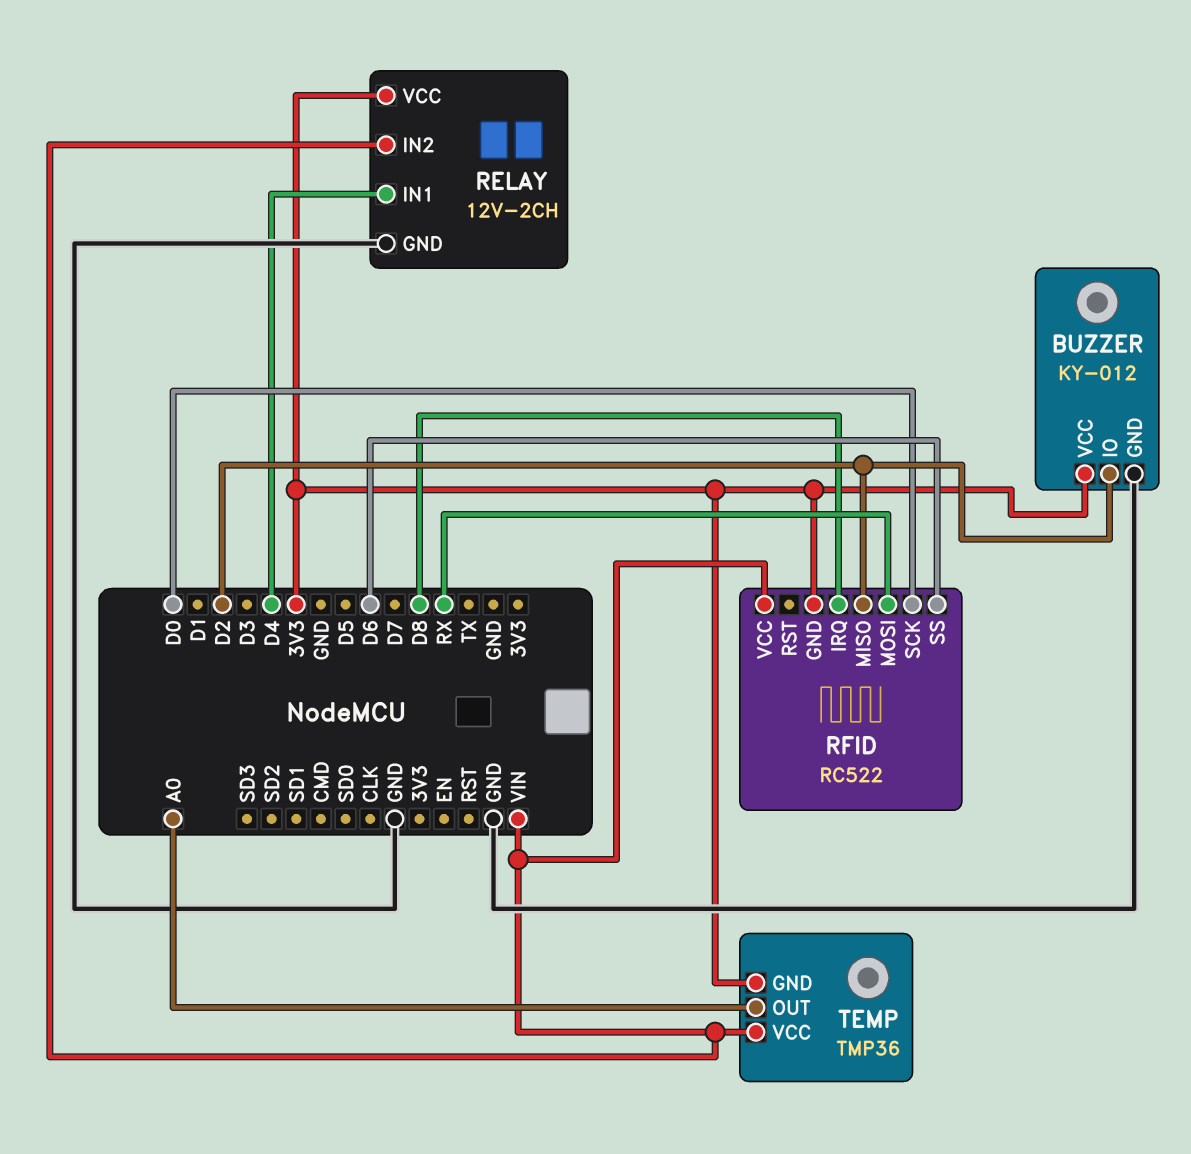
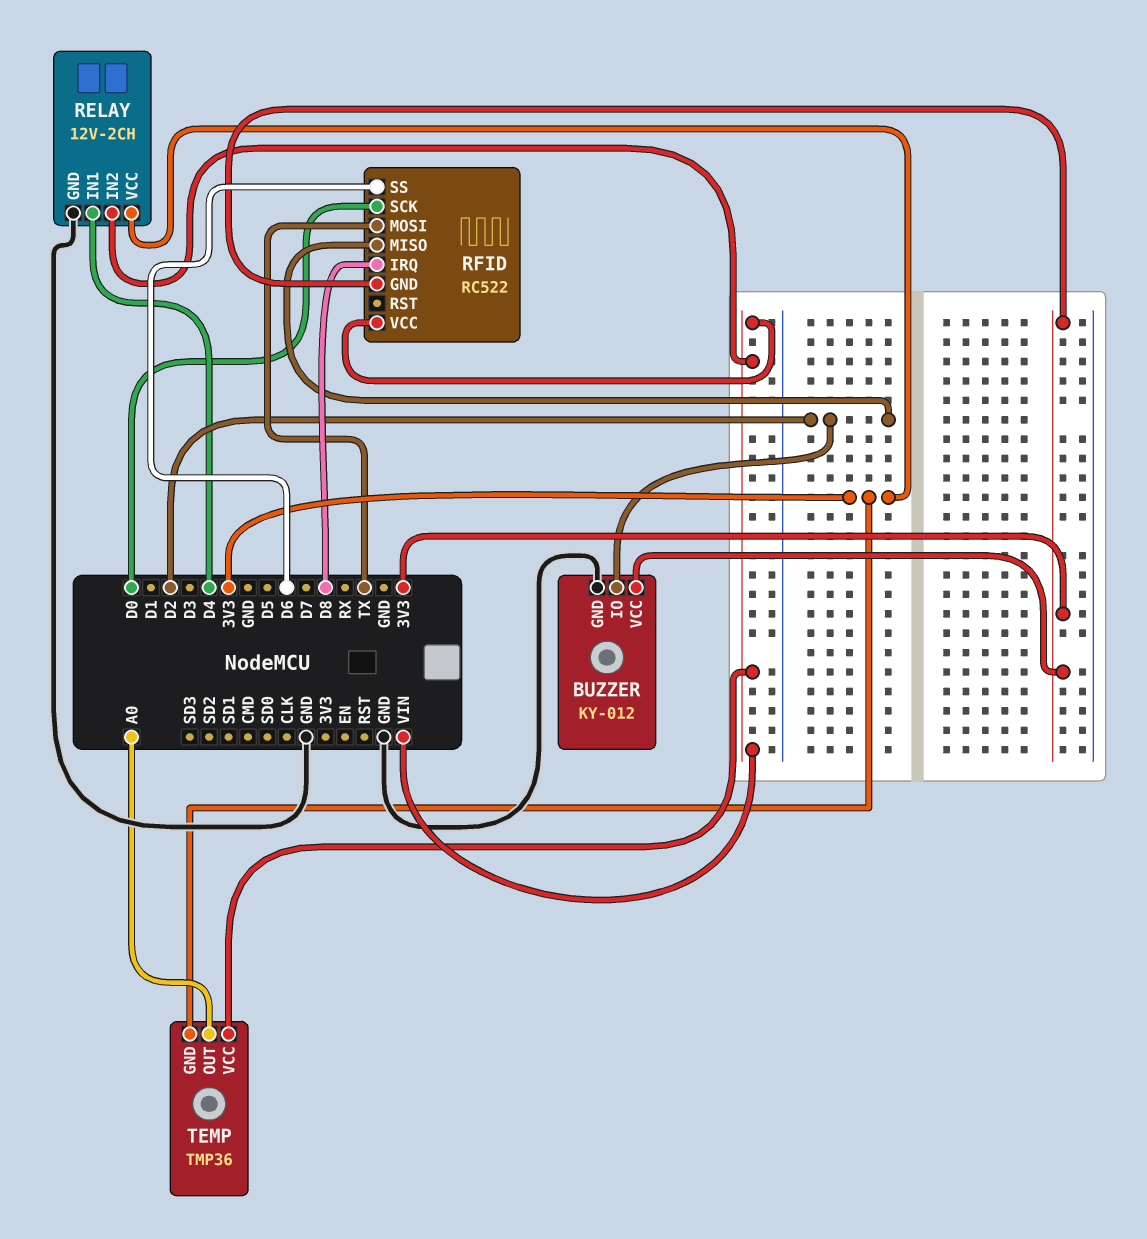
RFID pin MOSI: RX -> TX

